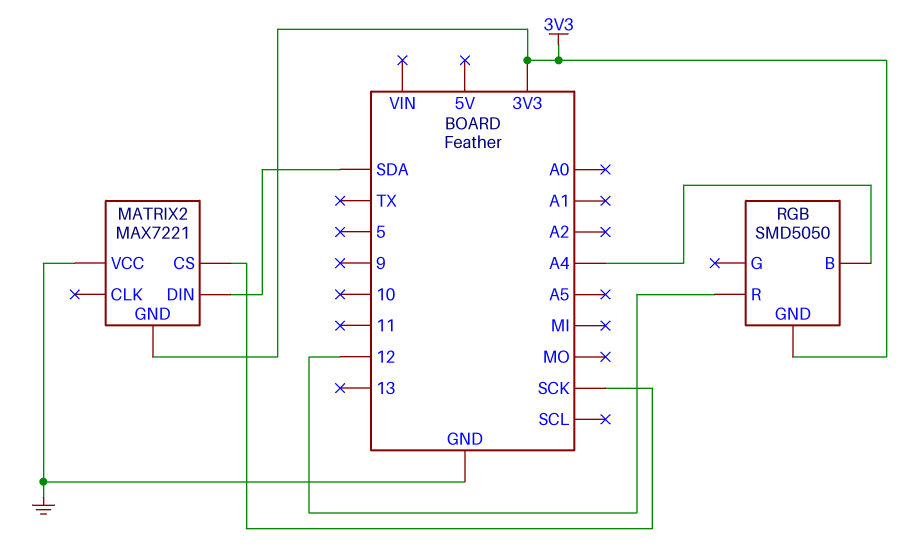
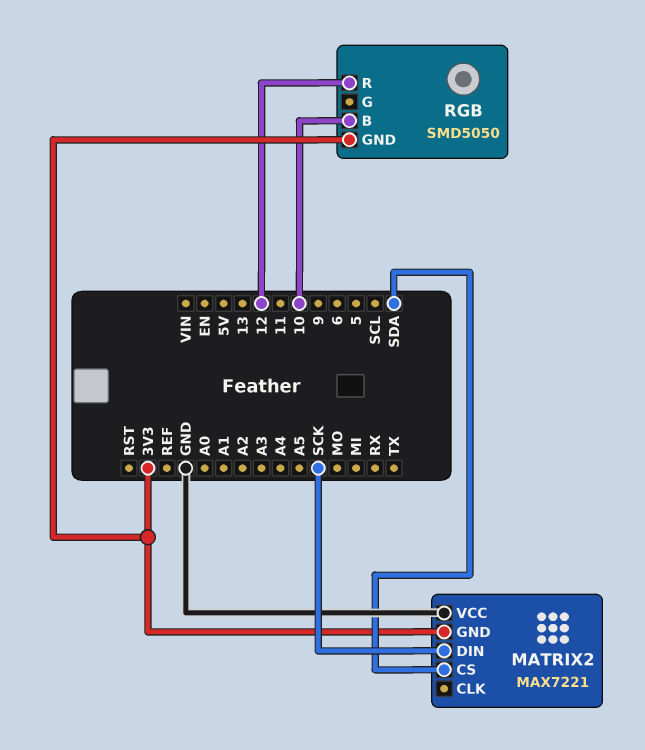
MATRIX2 pin CS: SCK -> SDA
MATRIX2 pin DIN: SDA -> SCK
RGB pin B: A4 -> 10

